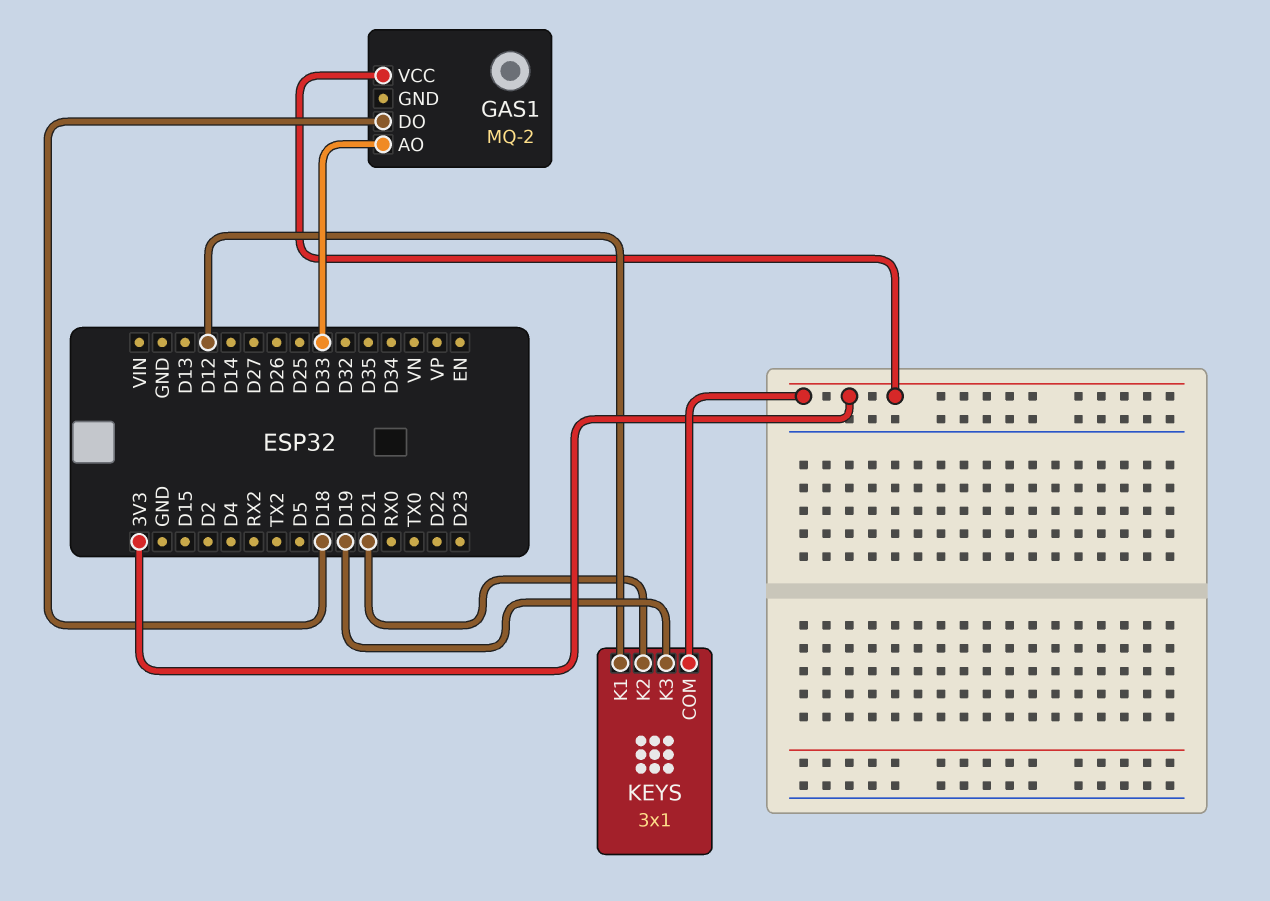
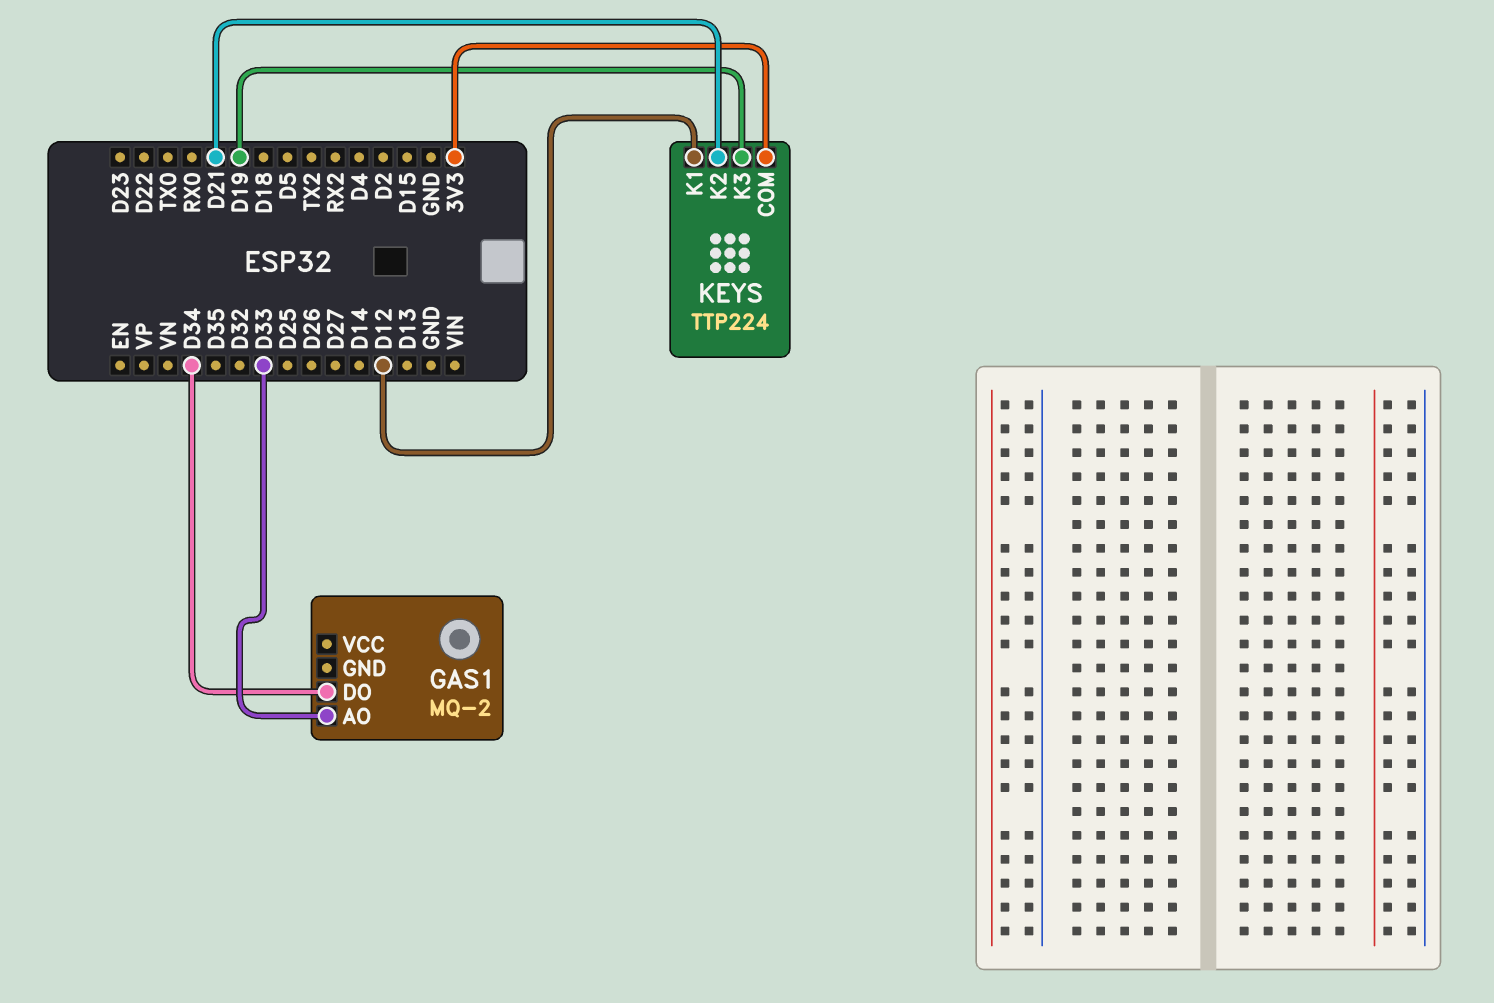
GAS1 pin DO: D18 -> D34
GAS1 pin VCC: 3V3 -> none
KEYS: 3x1 -> TTP224

